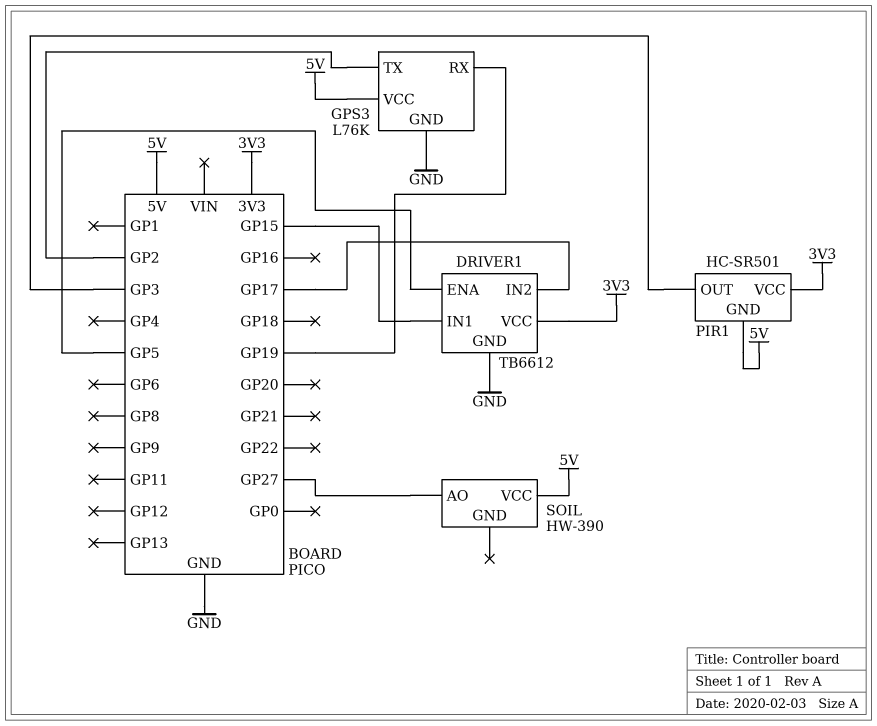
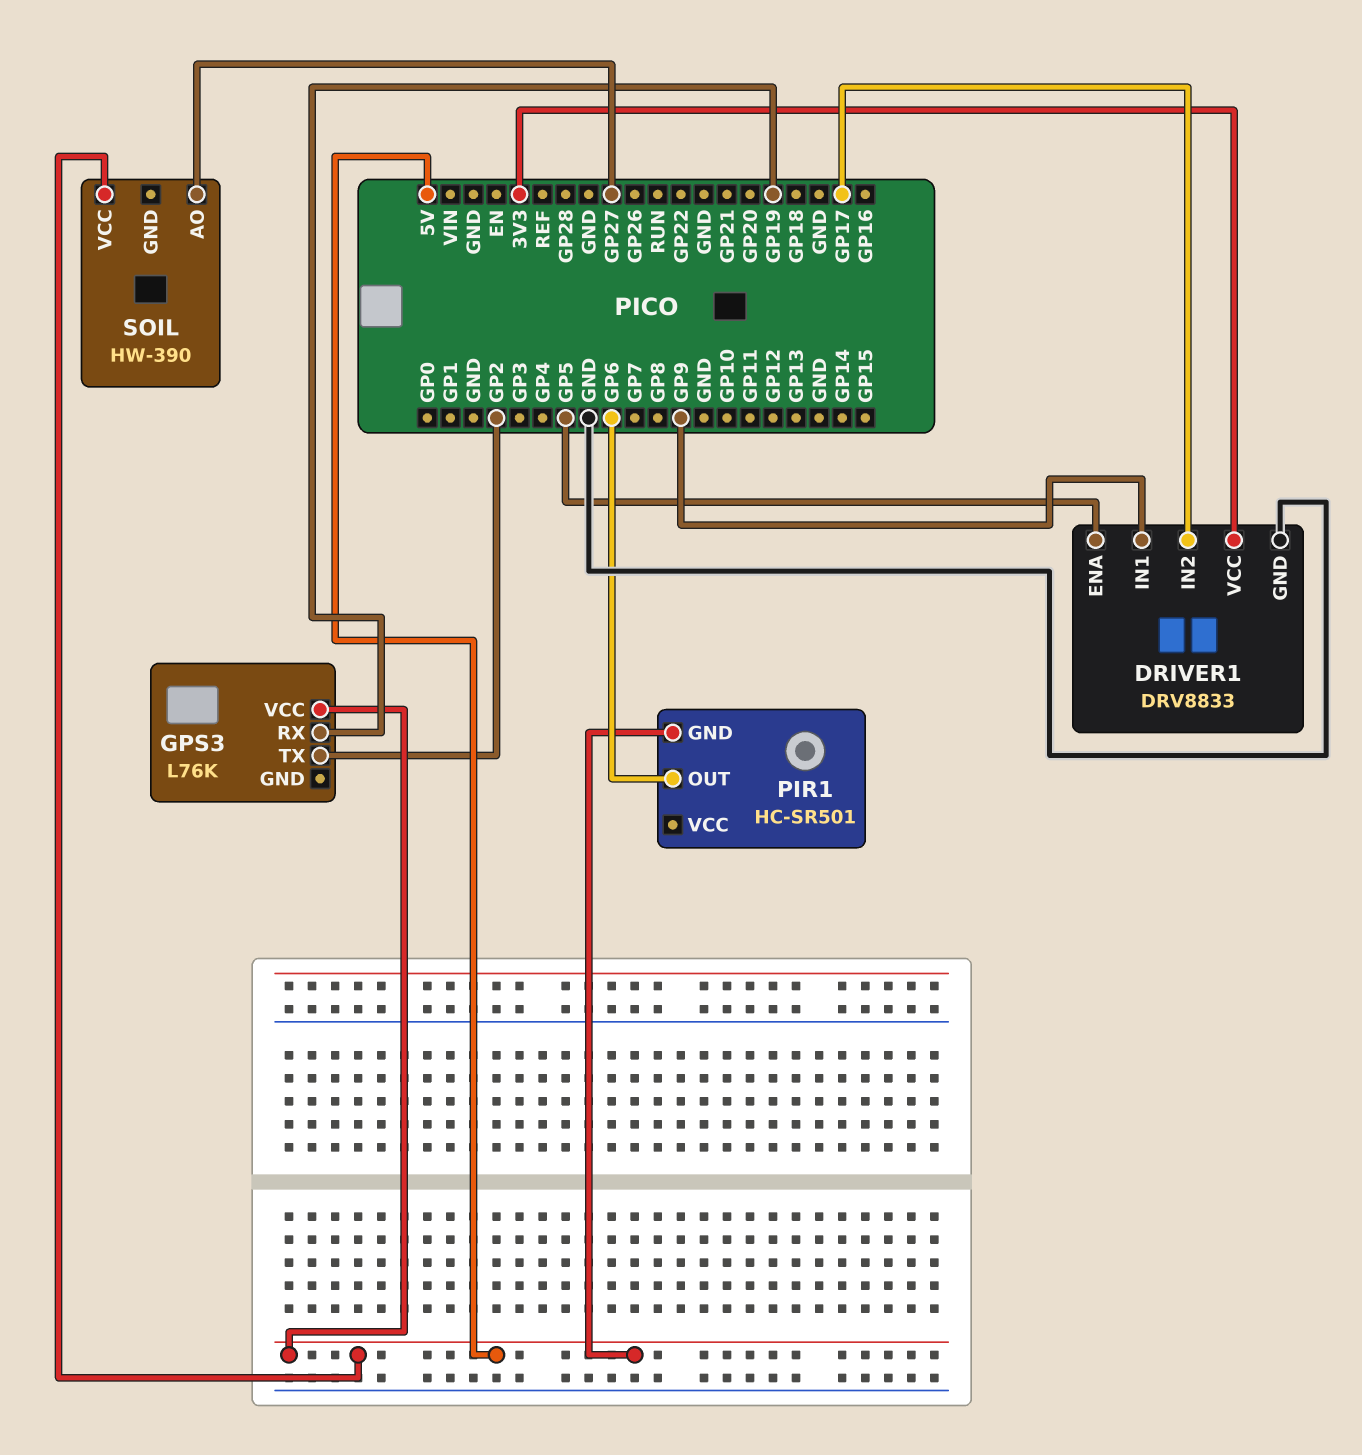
DRIVER1: TB6612 -> DRV8833
DRIVER1 pin IN1: GP15 -> GP9
GPS3 pin GND: GND -> none
PIR1 pin OUT: GP3 -> GP6
PIR1 pin VCC: 3V3 -> none

